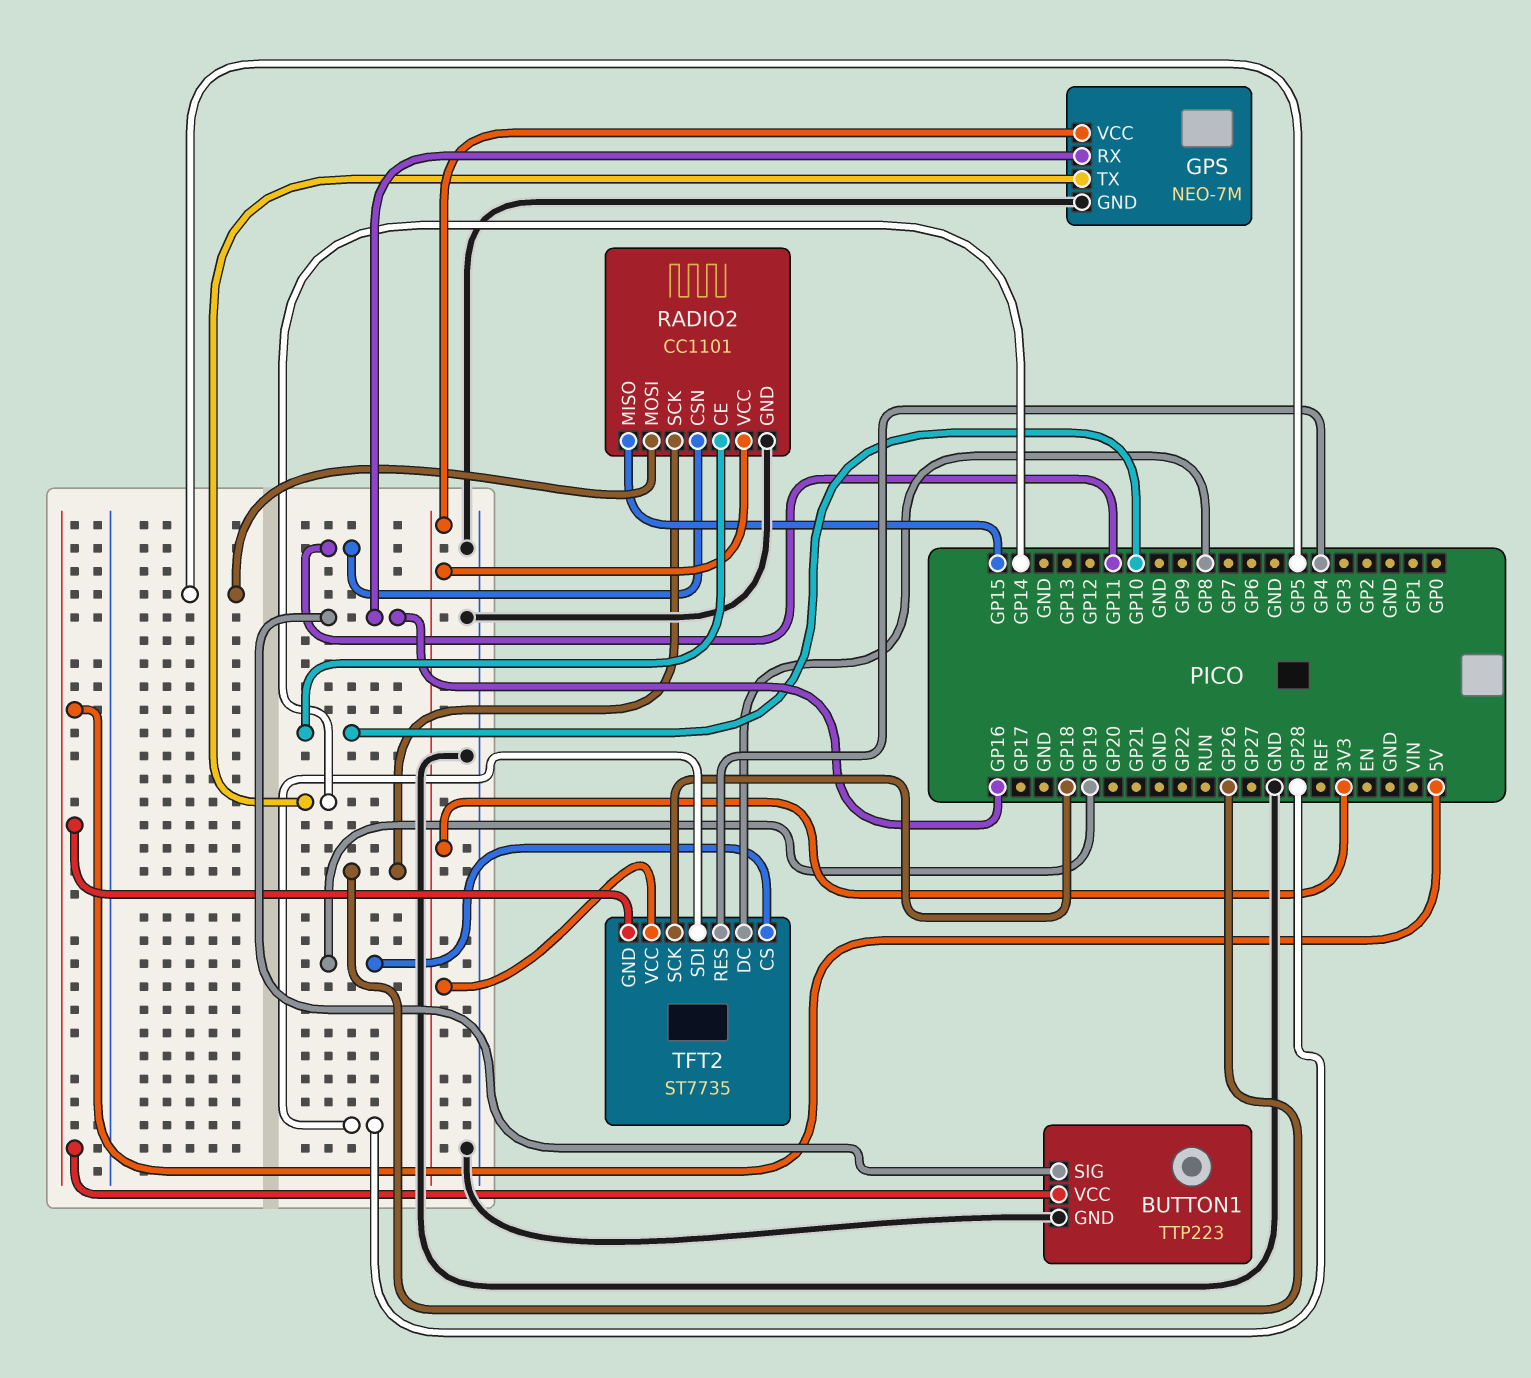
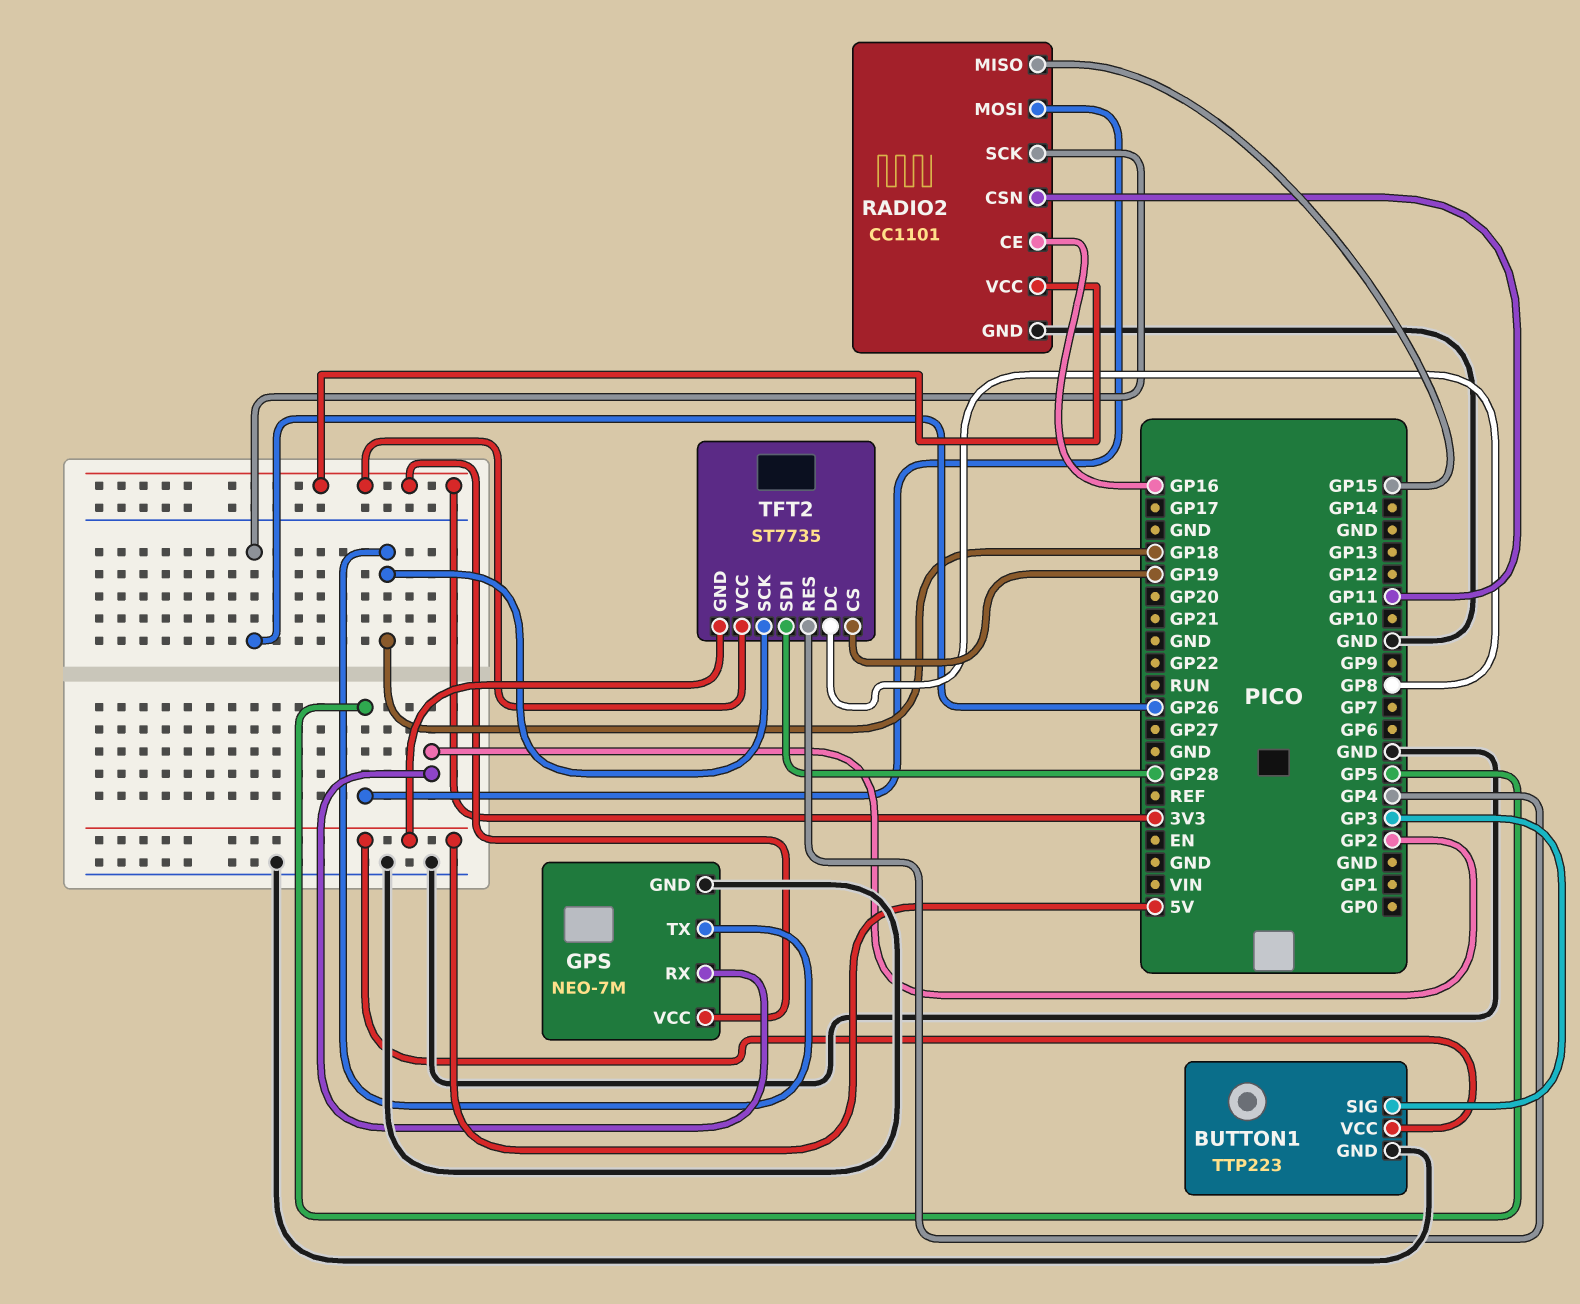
BUTTON1 pin SIG: GP16 -> GP3
GPS pin RX: GP16 -> GP2
GPS pin TX: GP14 -> GP18
RADIO2 pin CE: GP10 -> GP16

